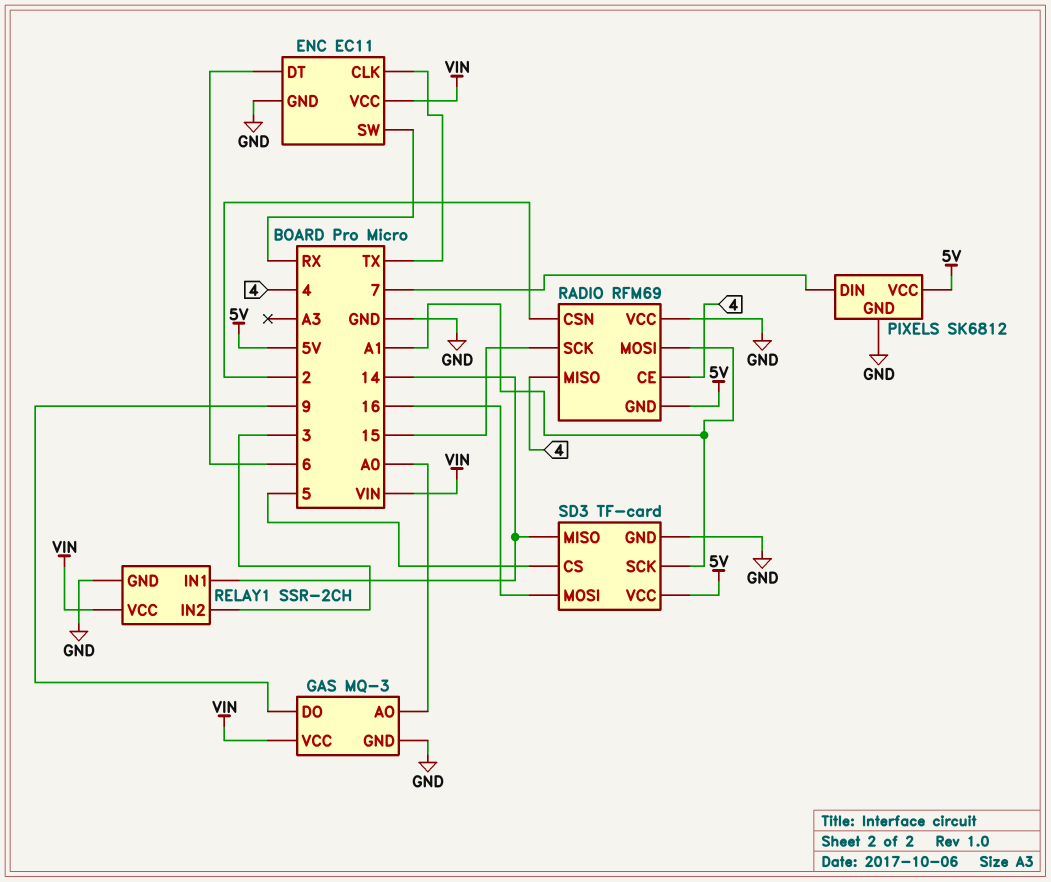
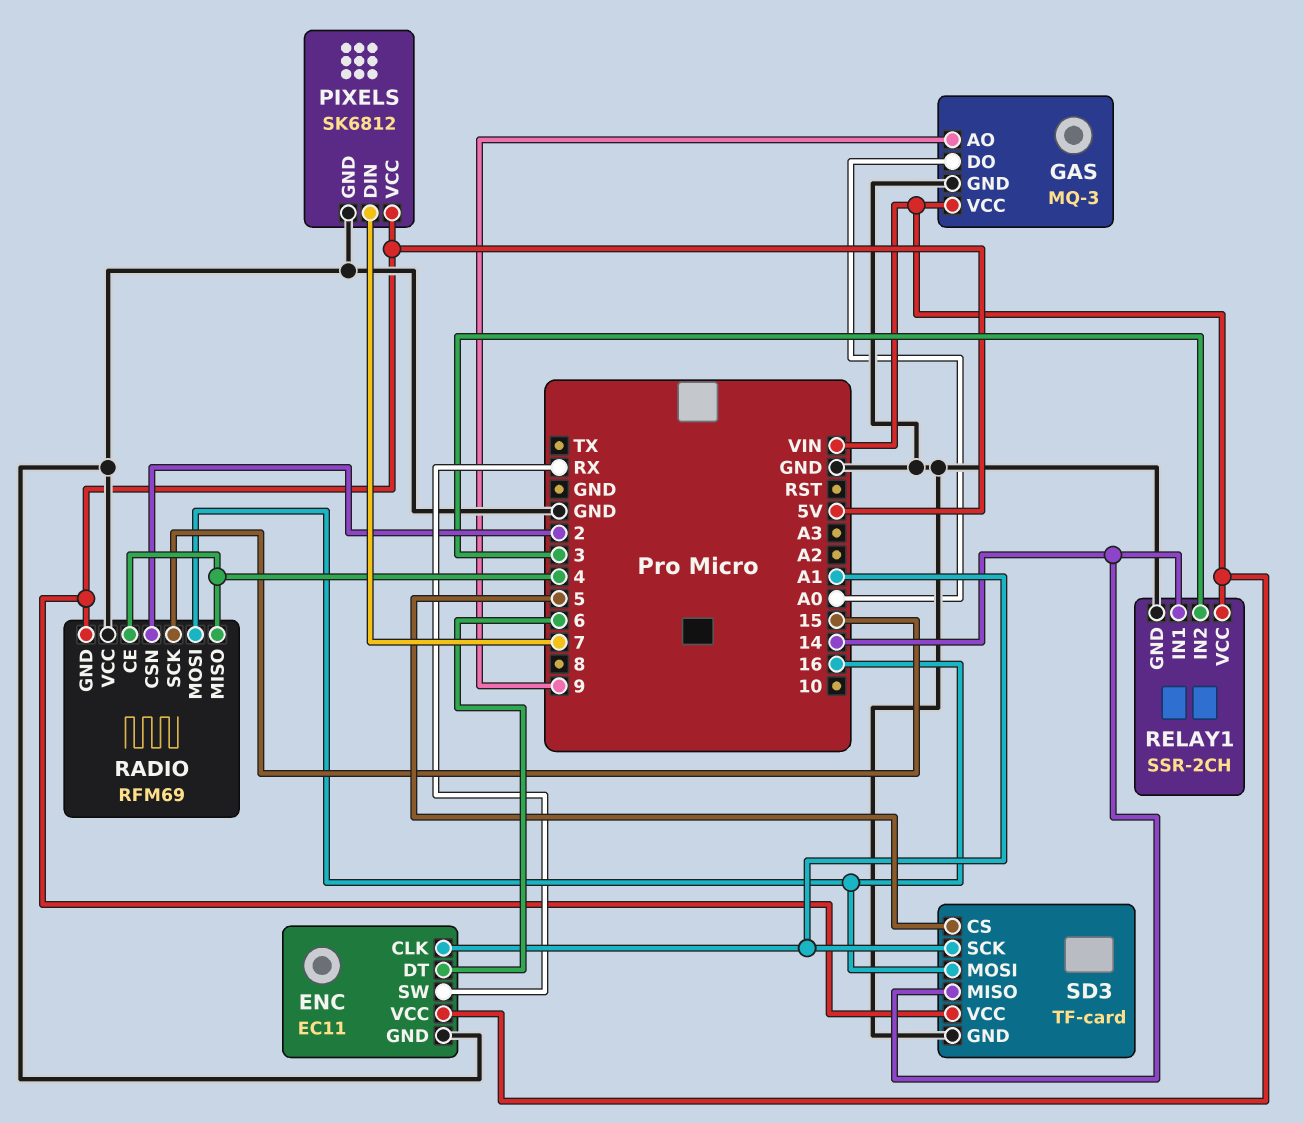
ENC pin CLK: TX -> A1
GAS pin AO: A0 -> 9
GAS pin DO: 9 -> A0
RADIO pin MOSI: A1 -> 16

